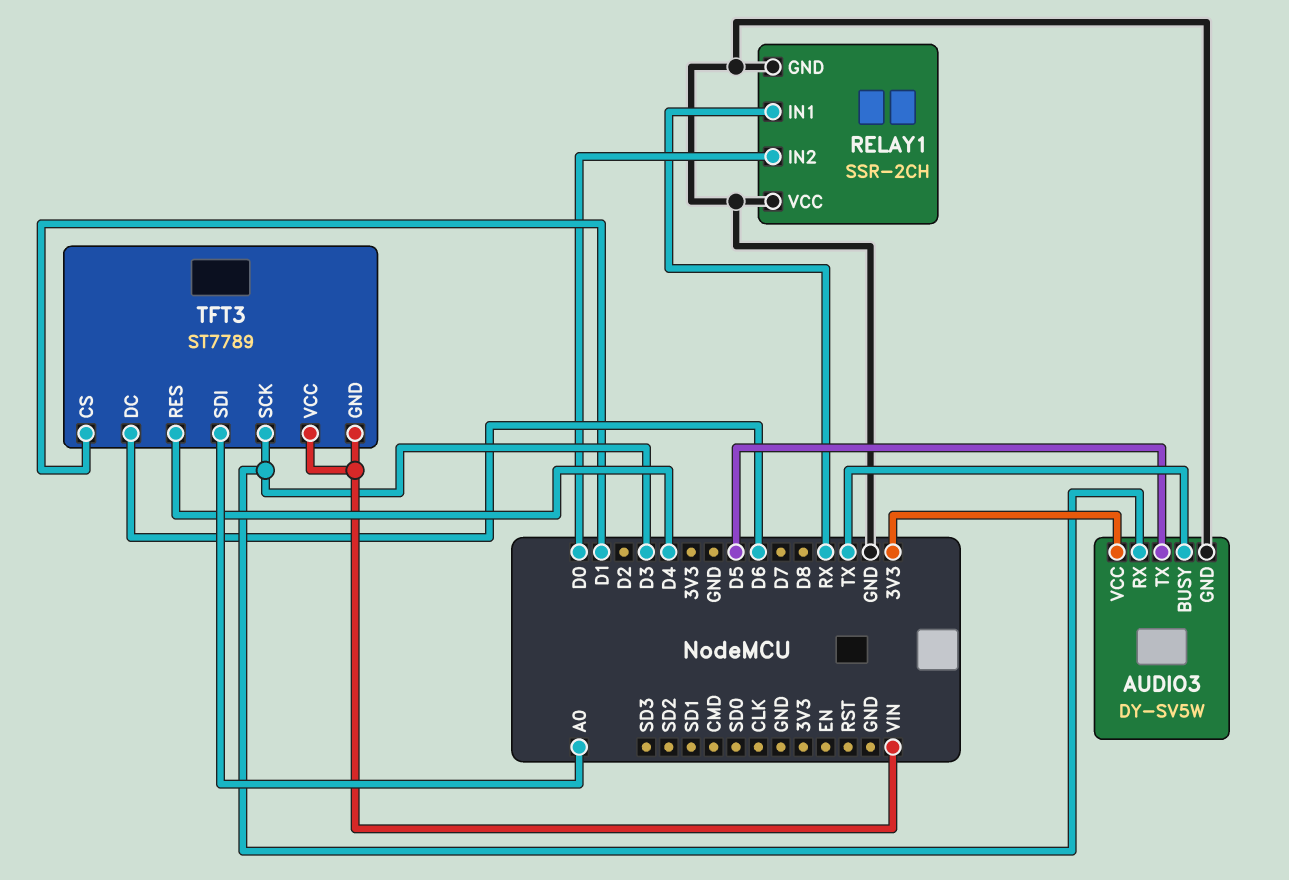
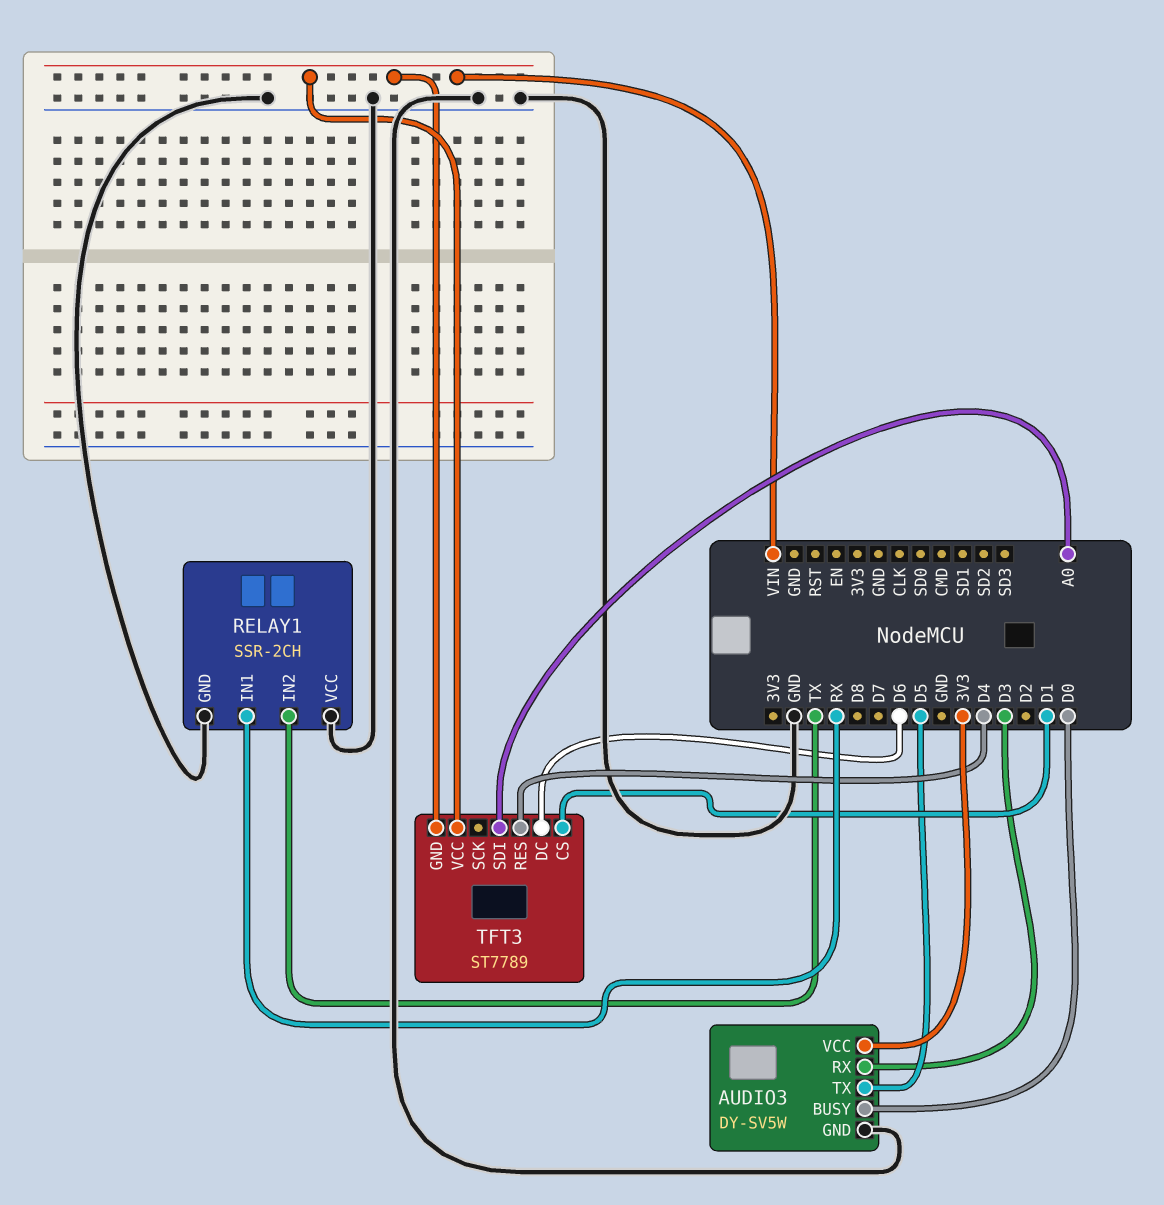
AUDIO3 pin BUSY: TX -> D0
RELAY1 pin IN2: D0 -> TX
TFT3 pin SCK: D3 -> none

